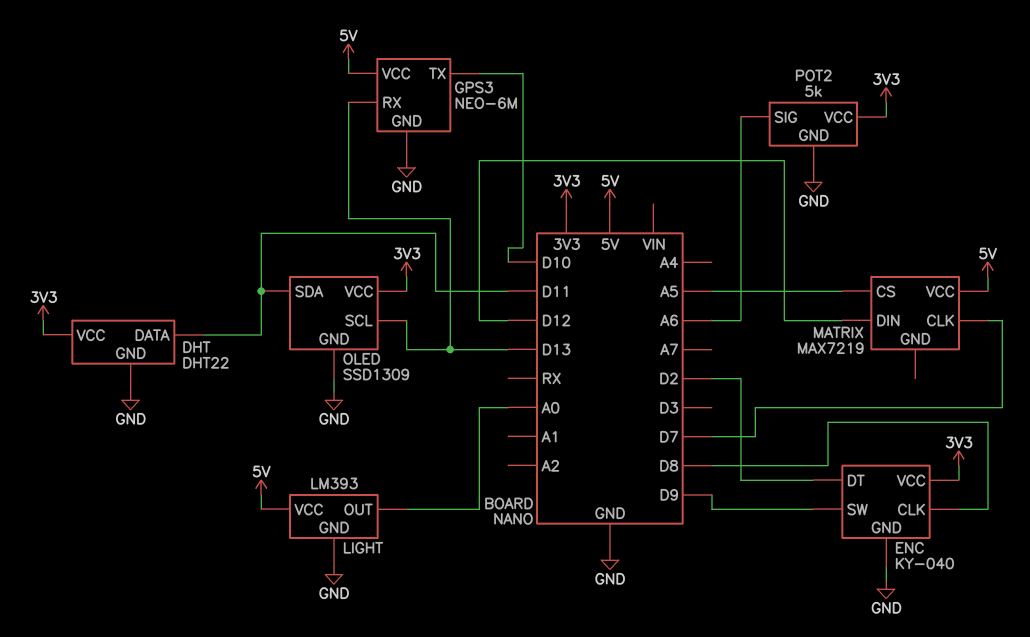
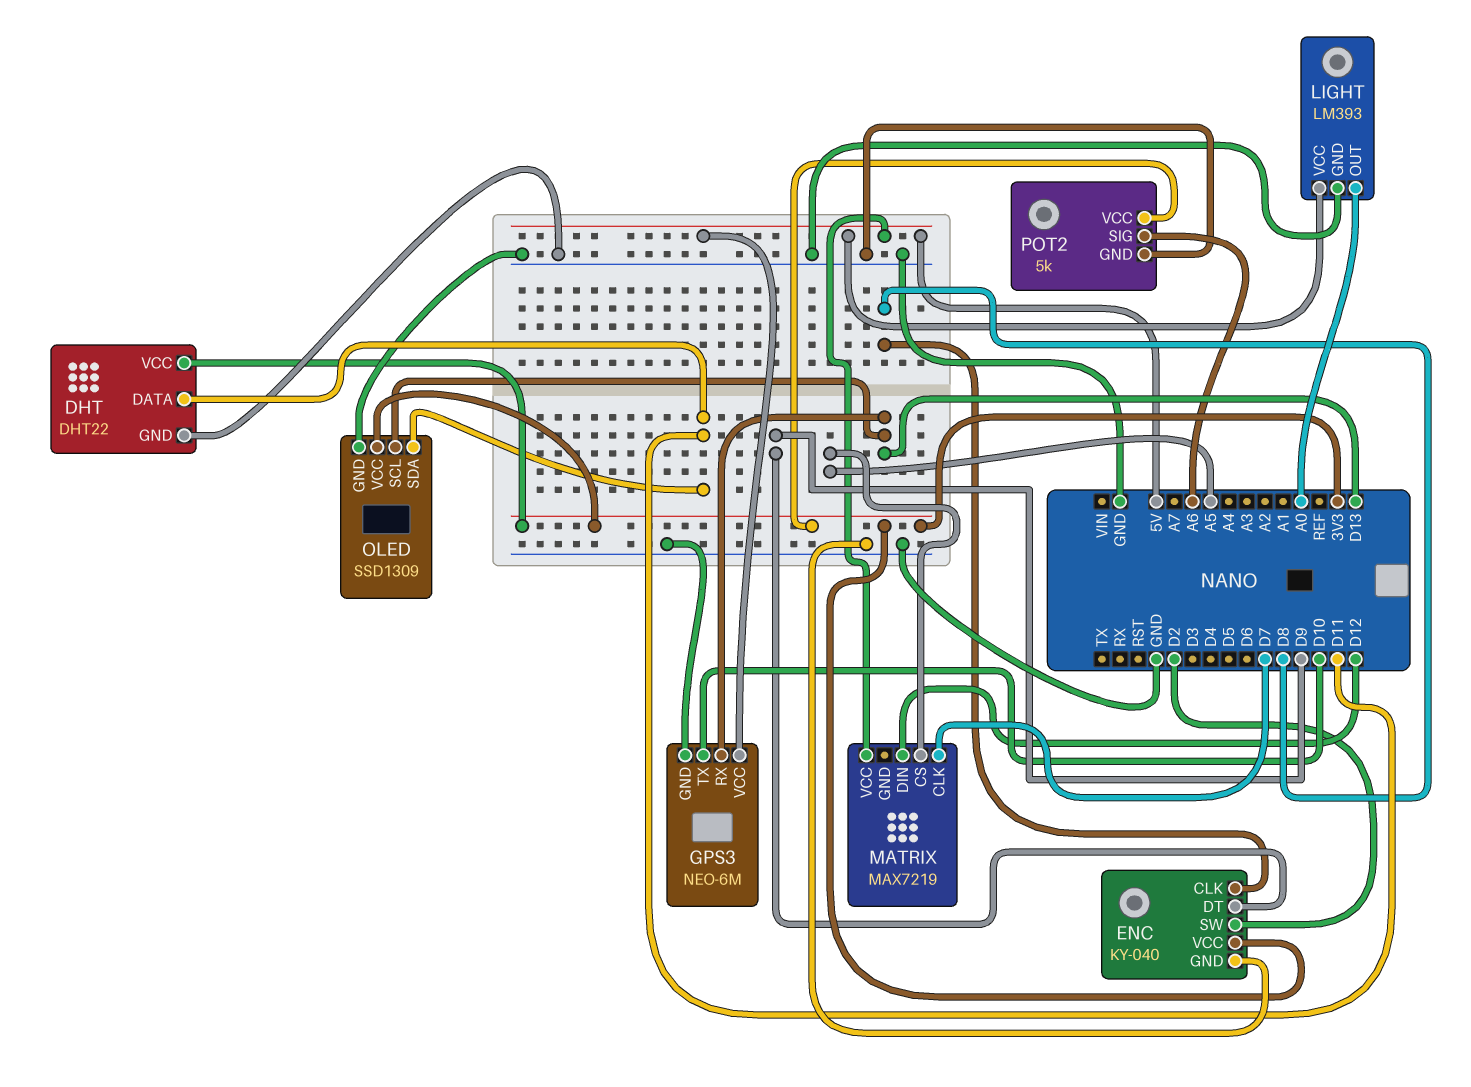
ENC pin DT: D2 -> D9
ENC pin SW: D9 -> D2

